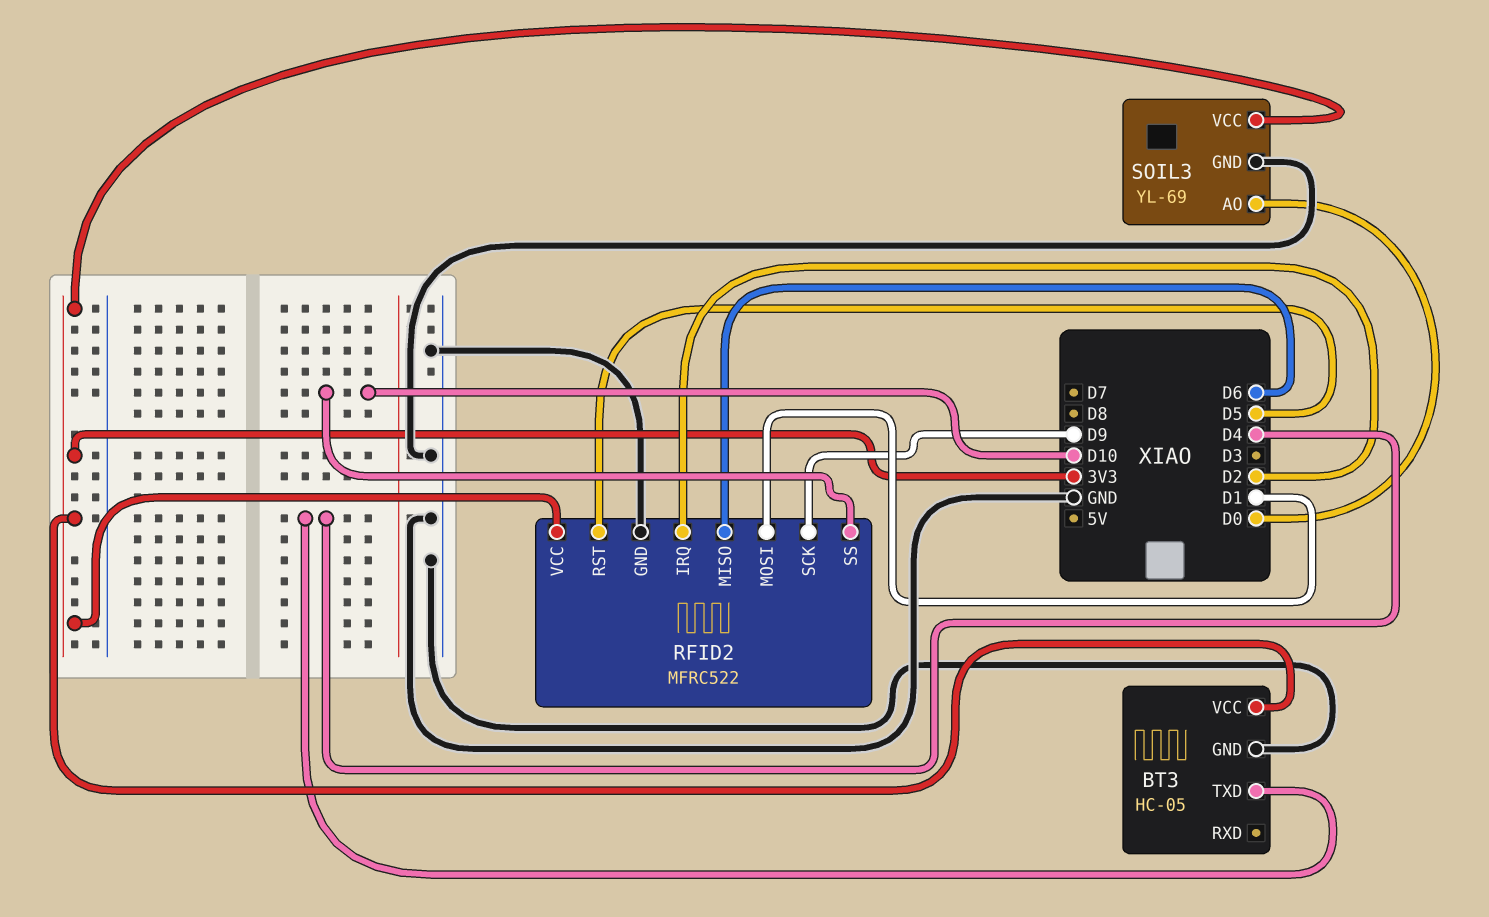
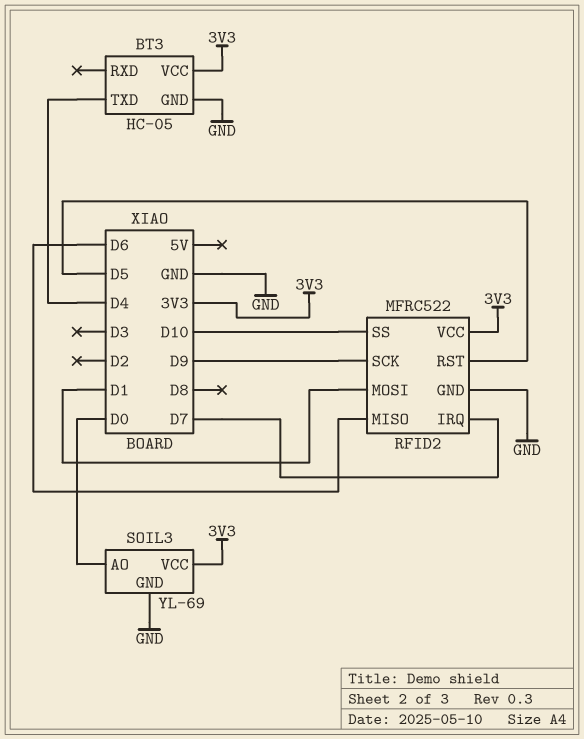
RFID2 pin IRQ: D2 -> D7

